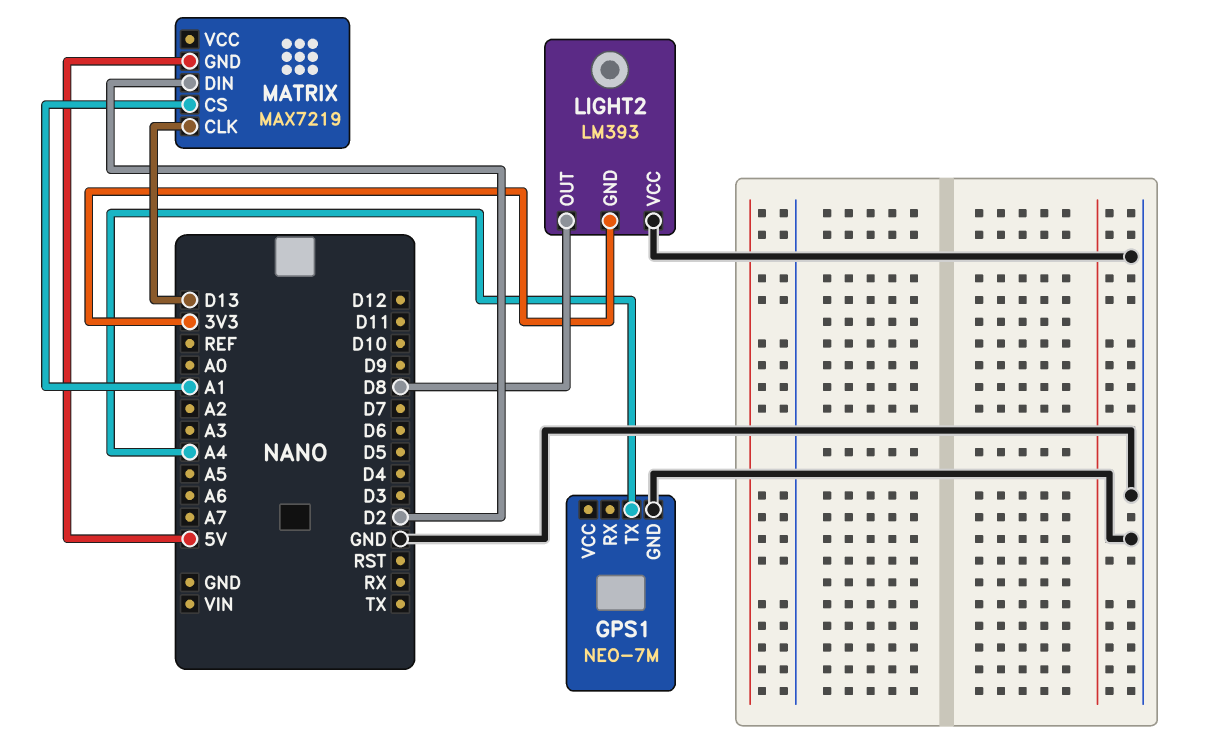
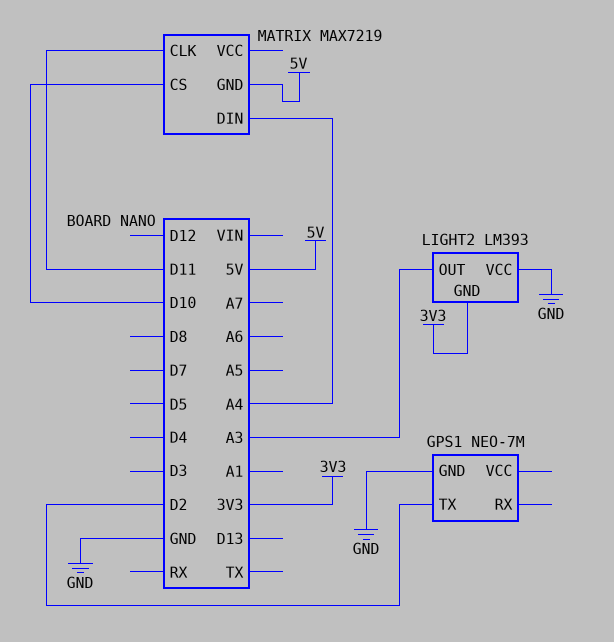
GPS1 pin TX: A4 -> D2
LIGHT2 pin OUT: D8 -> A3
MATRIX pin CLK: D13 -> D11
MATRIX pin CS: A1 -> D10
MATRIX pin DIN: D2 -> A4

